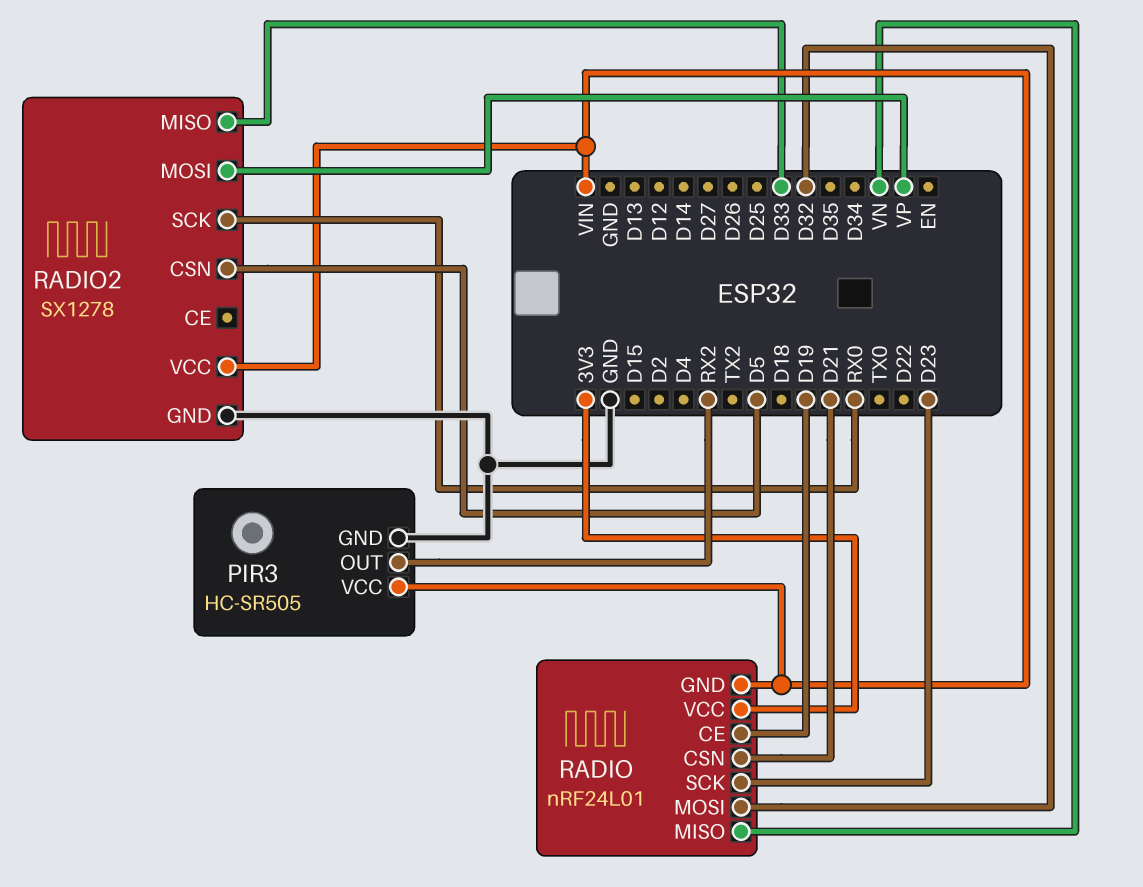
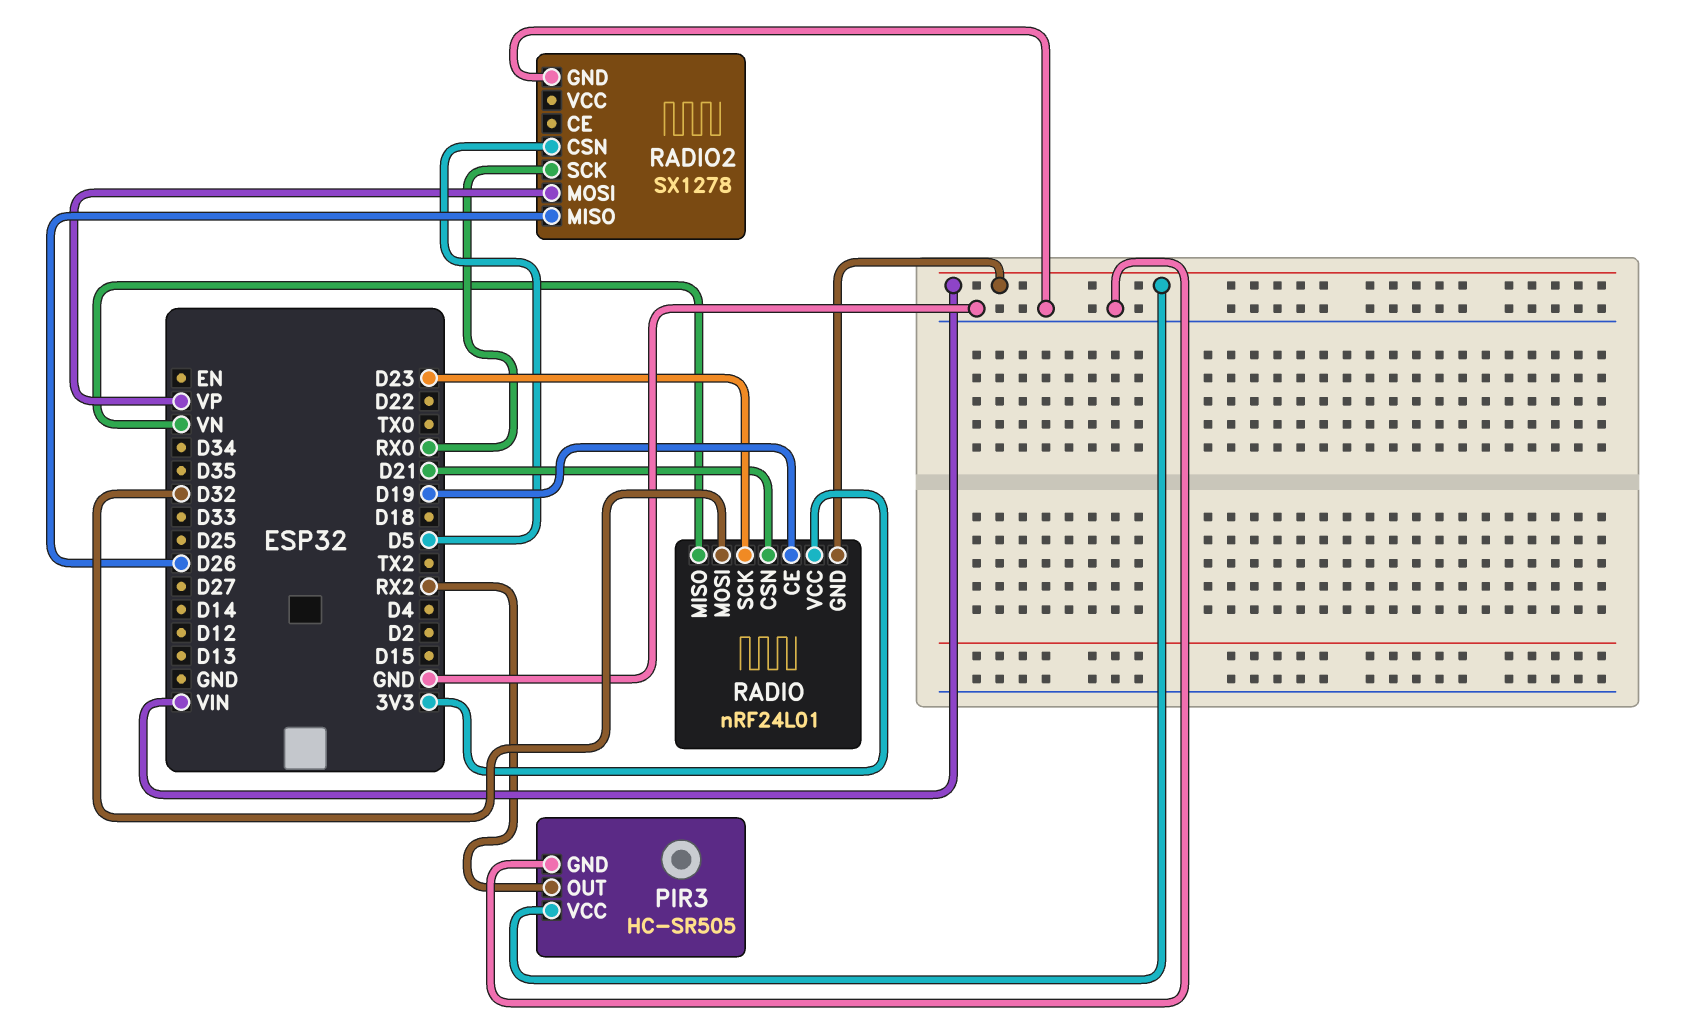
RADIO2 pin MISO: D33 -> D26
RADIO2 pin VCC: VIN -> none

